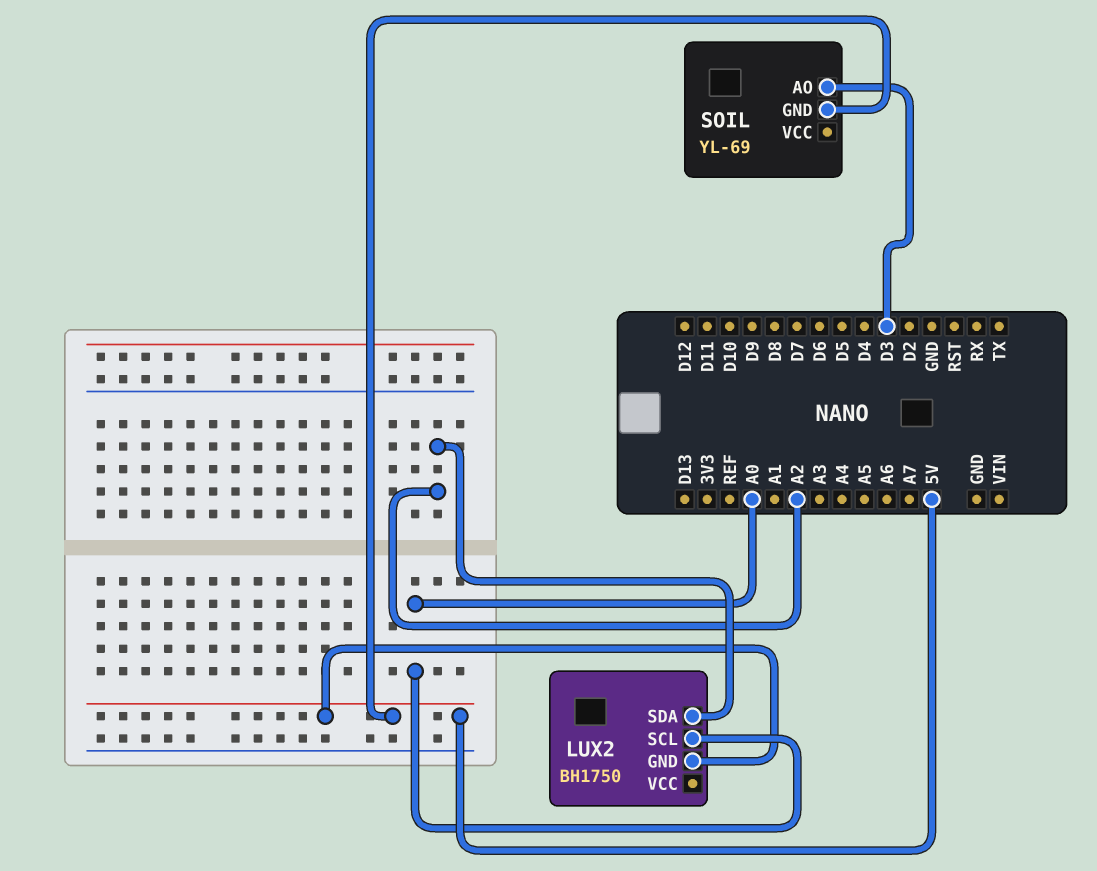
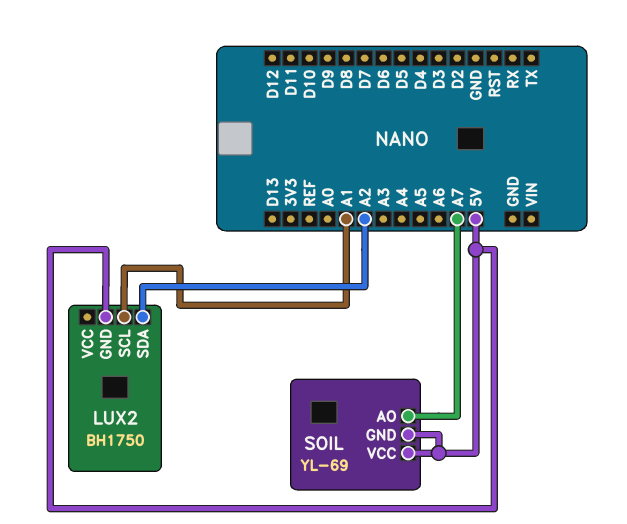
LUX2 pin SCL: A0 -> A1
SOIL pin AO: D3 -> A7
SOIL pin VCC: none -> 5V

